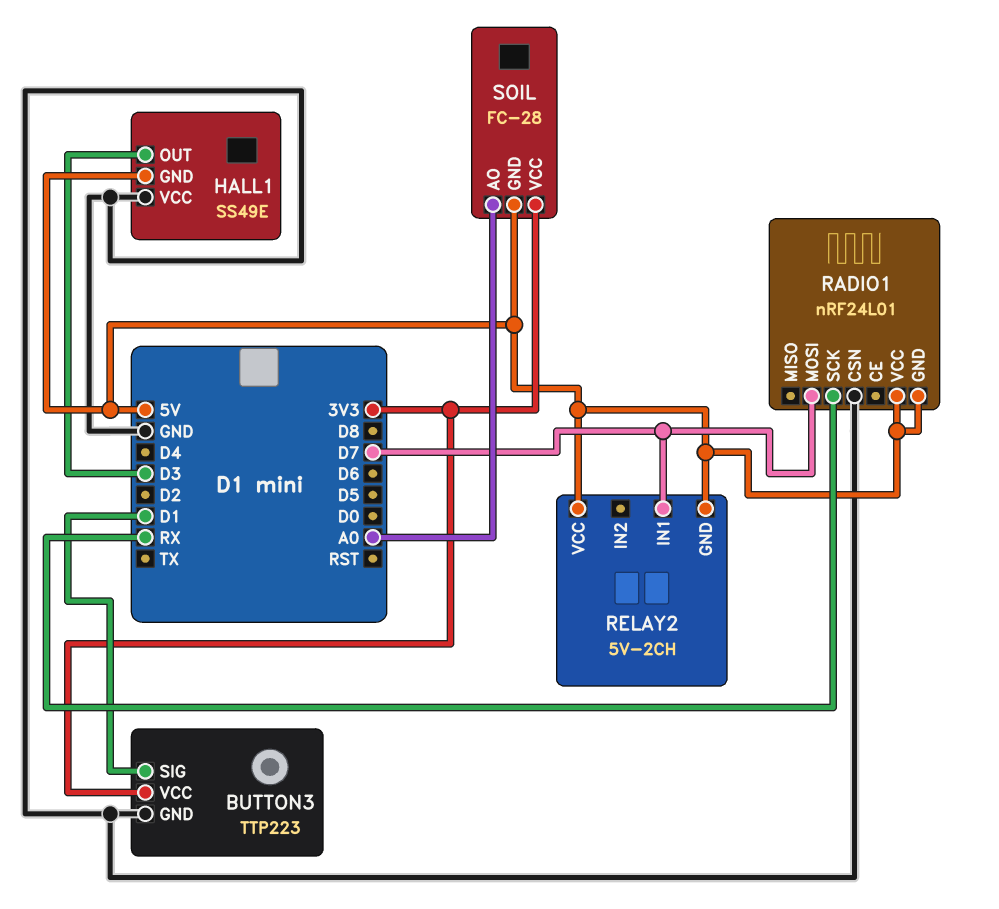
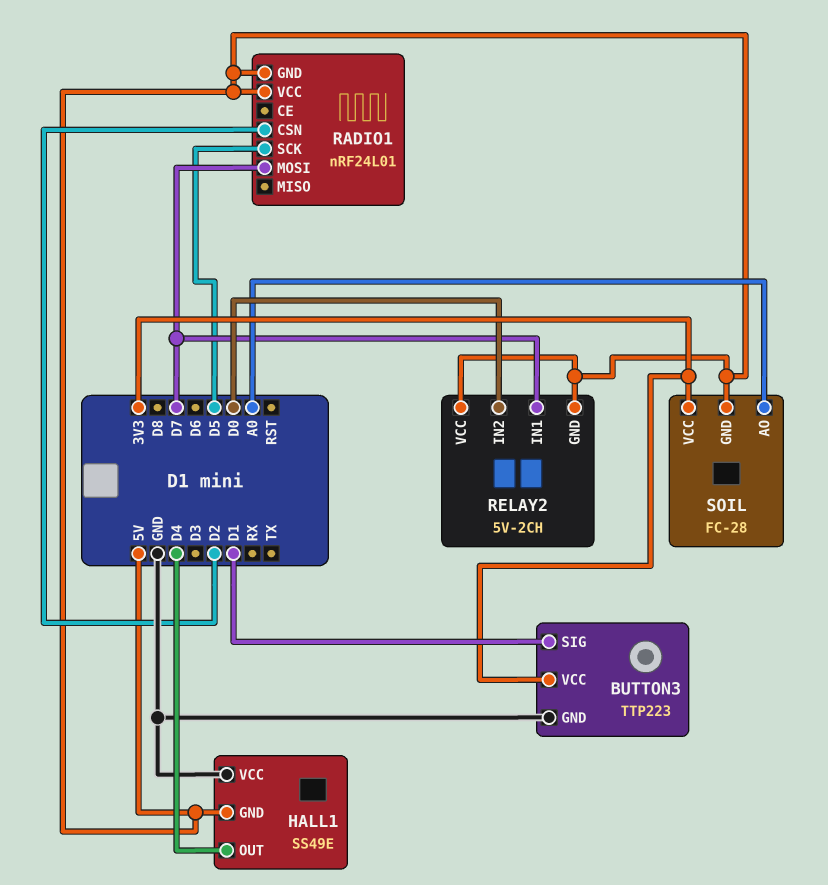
HALL1 pin OUT: D3 -> D4
RADIO1 pin CSN: GND -> D2
RADIO1 pin SCK: RX -> D5
RELAY2 pin IN2: none -> D0

